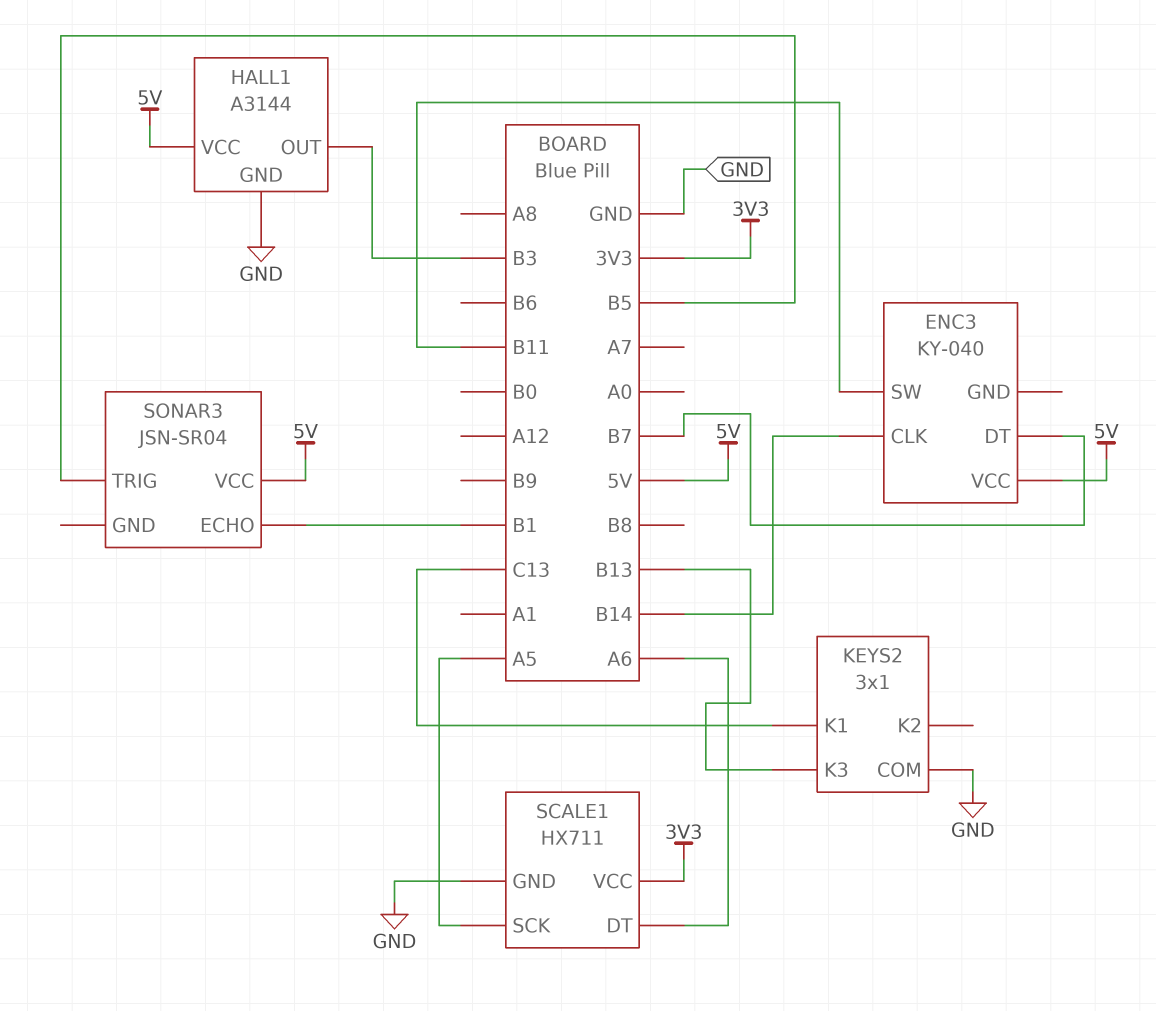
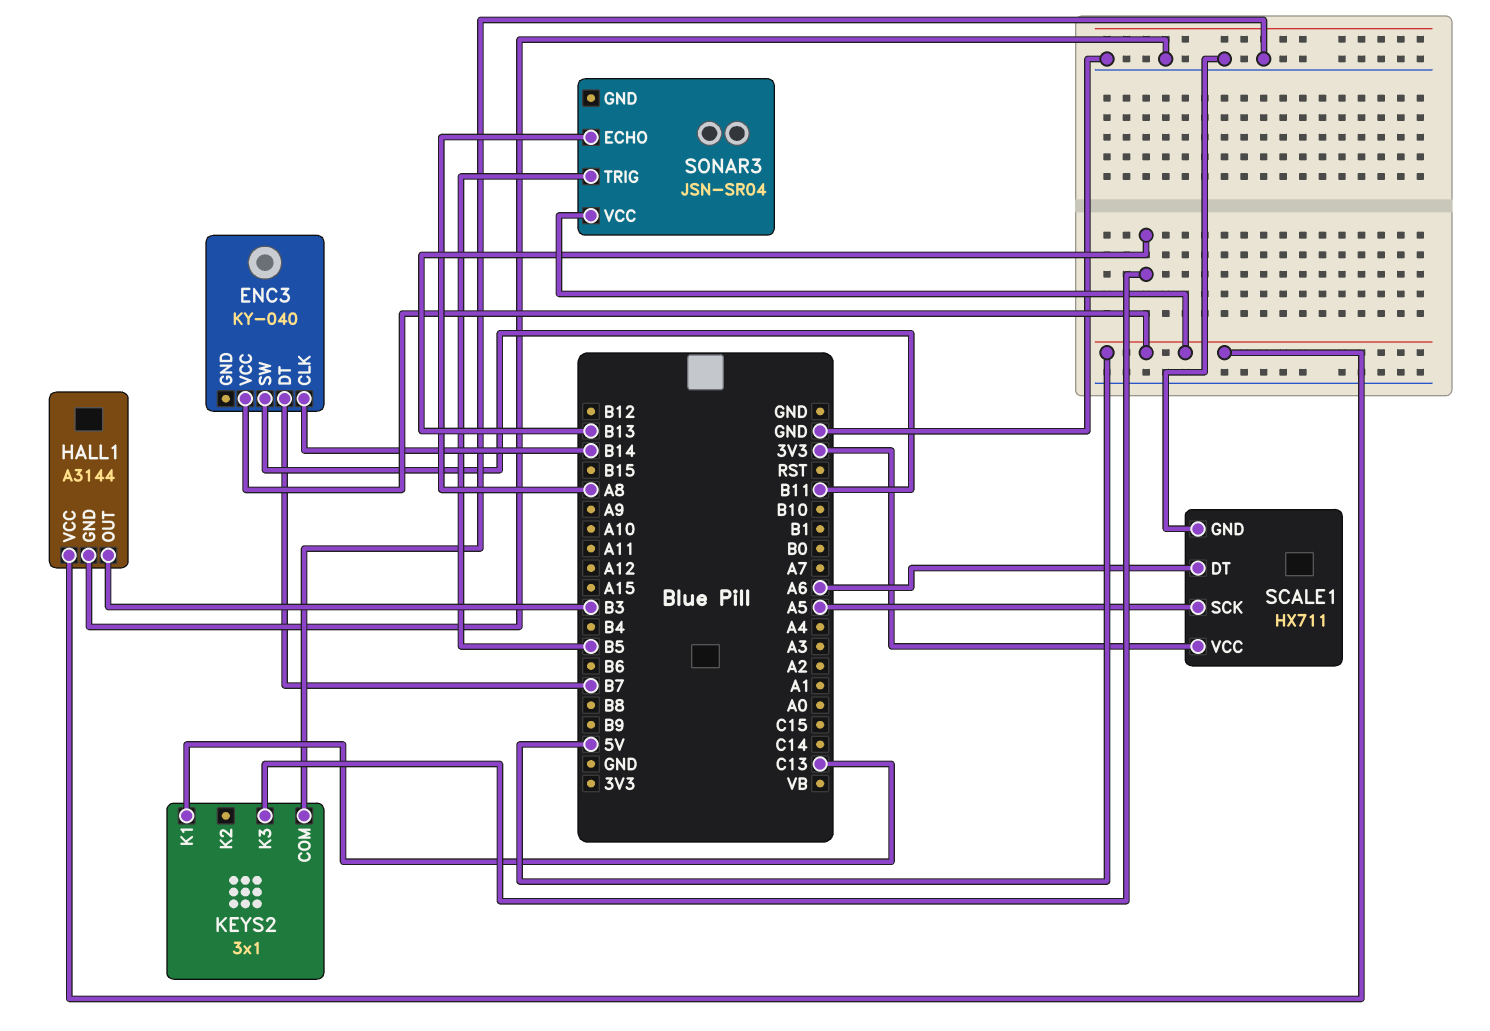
SONAR3 pin ECHO: B1 -> A8

